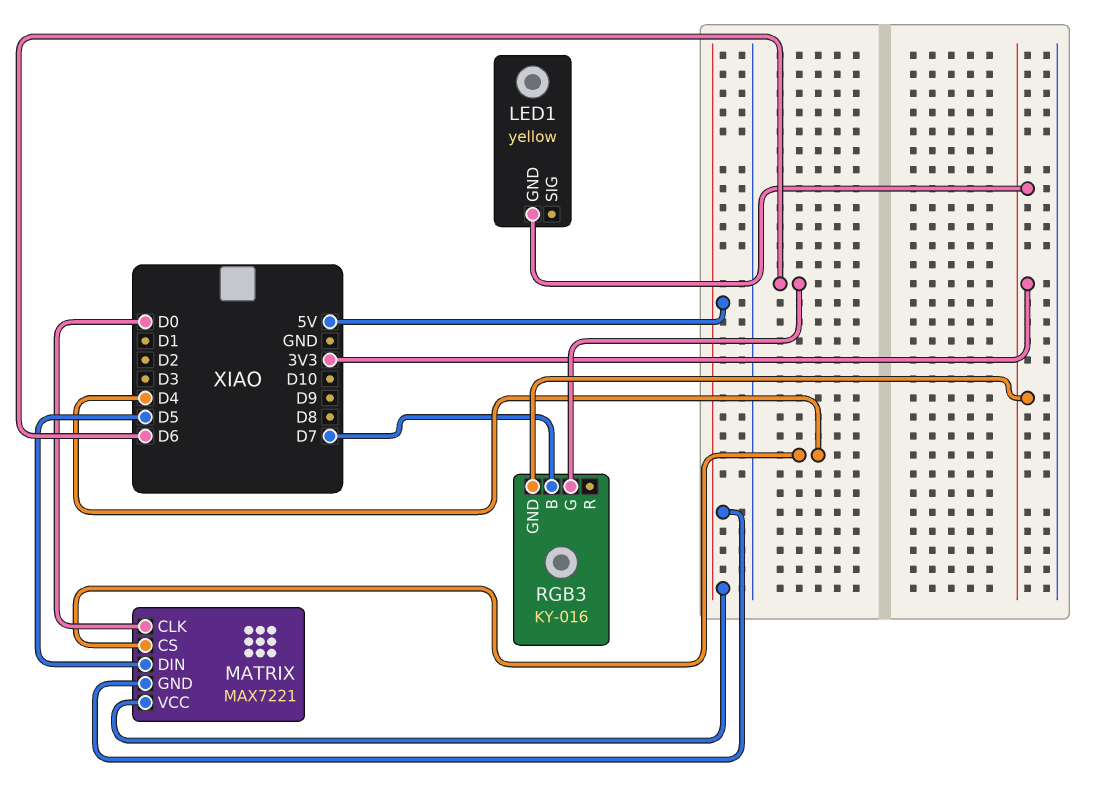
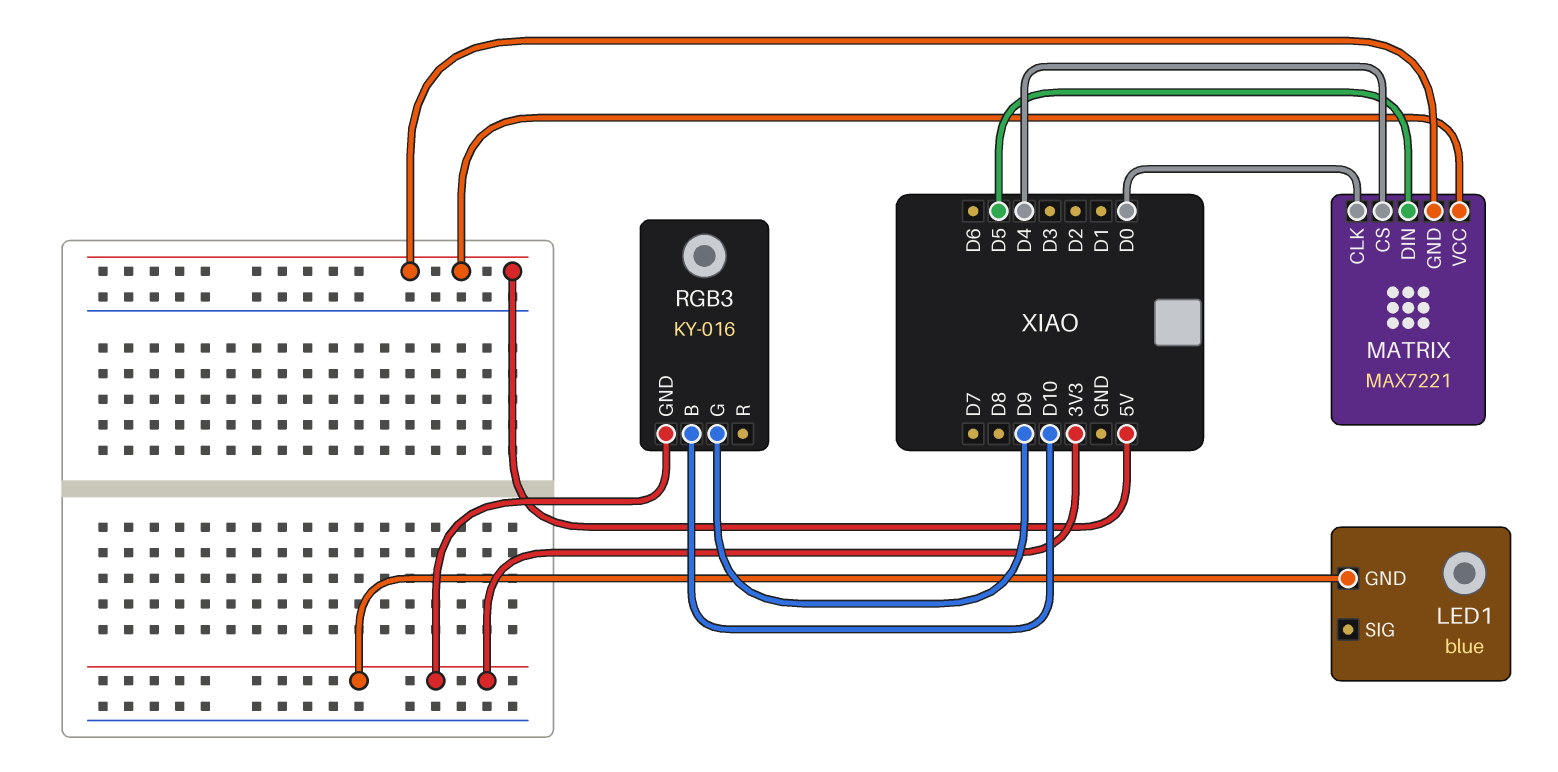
LED1: yellow -> blue
RGB3 pin B: D7 -> D10
RGB3 pin G: D6 -> D9

